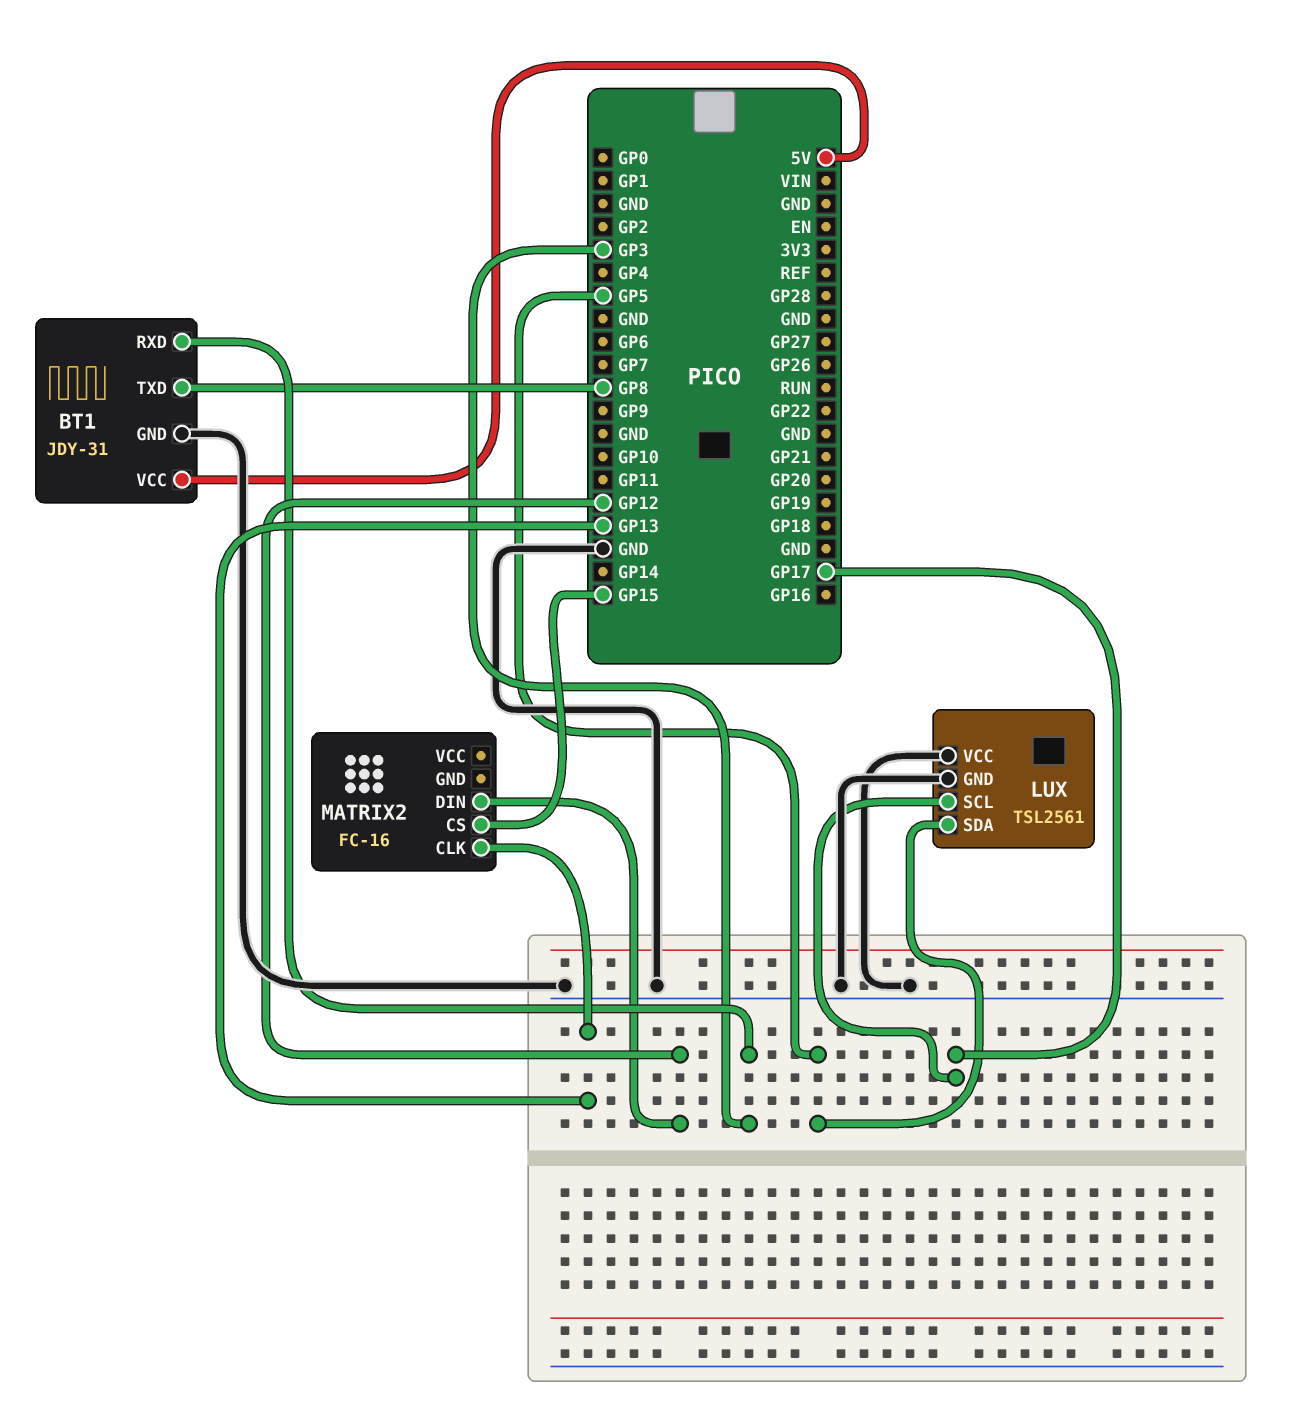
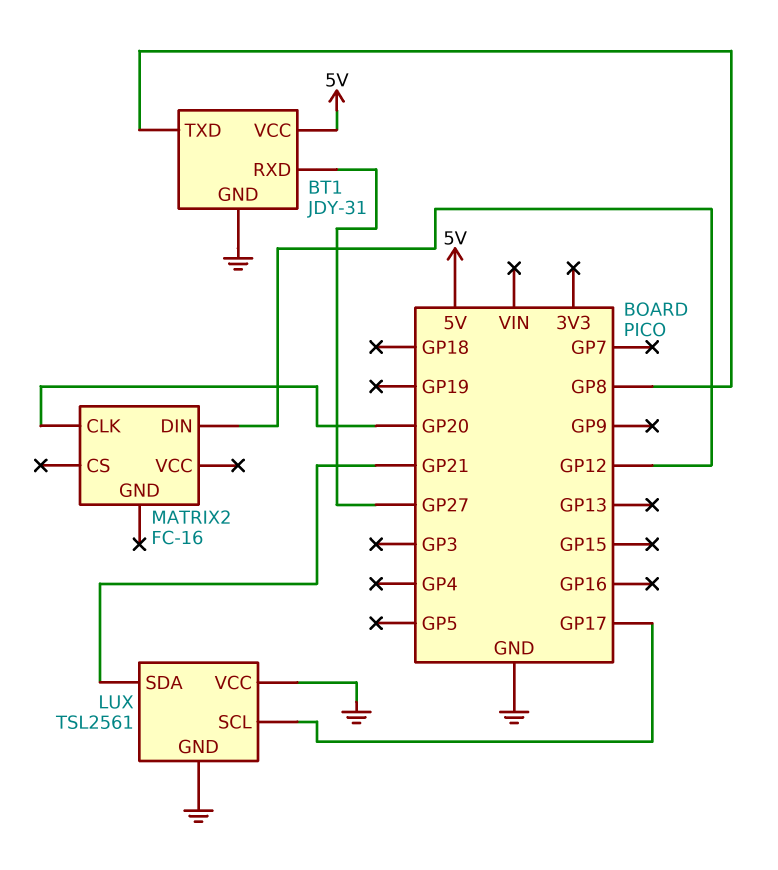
BT1 pin RXD: GP3 -> GP27
LUX pin SDA: GP5 -> GP21
MATRIX2 pin CLK: GP13 -> GP20
MATRIX2 pin CS: GP15 -> none

